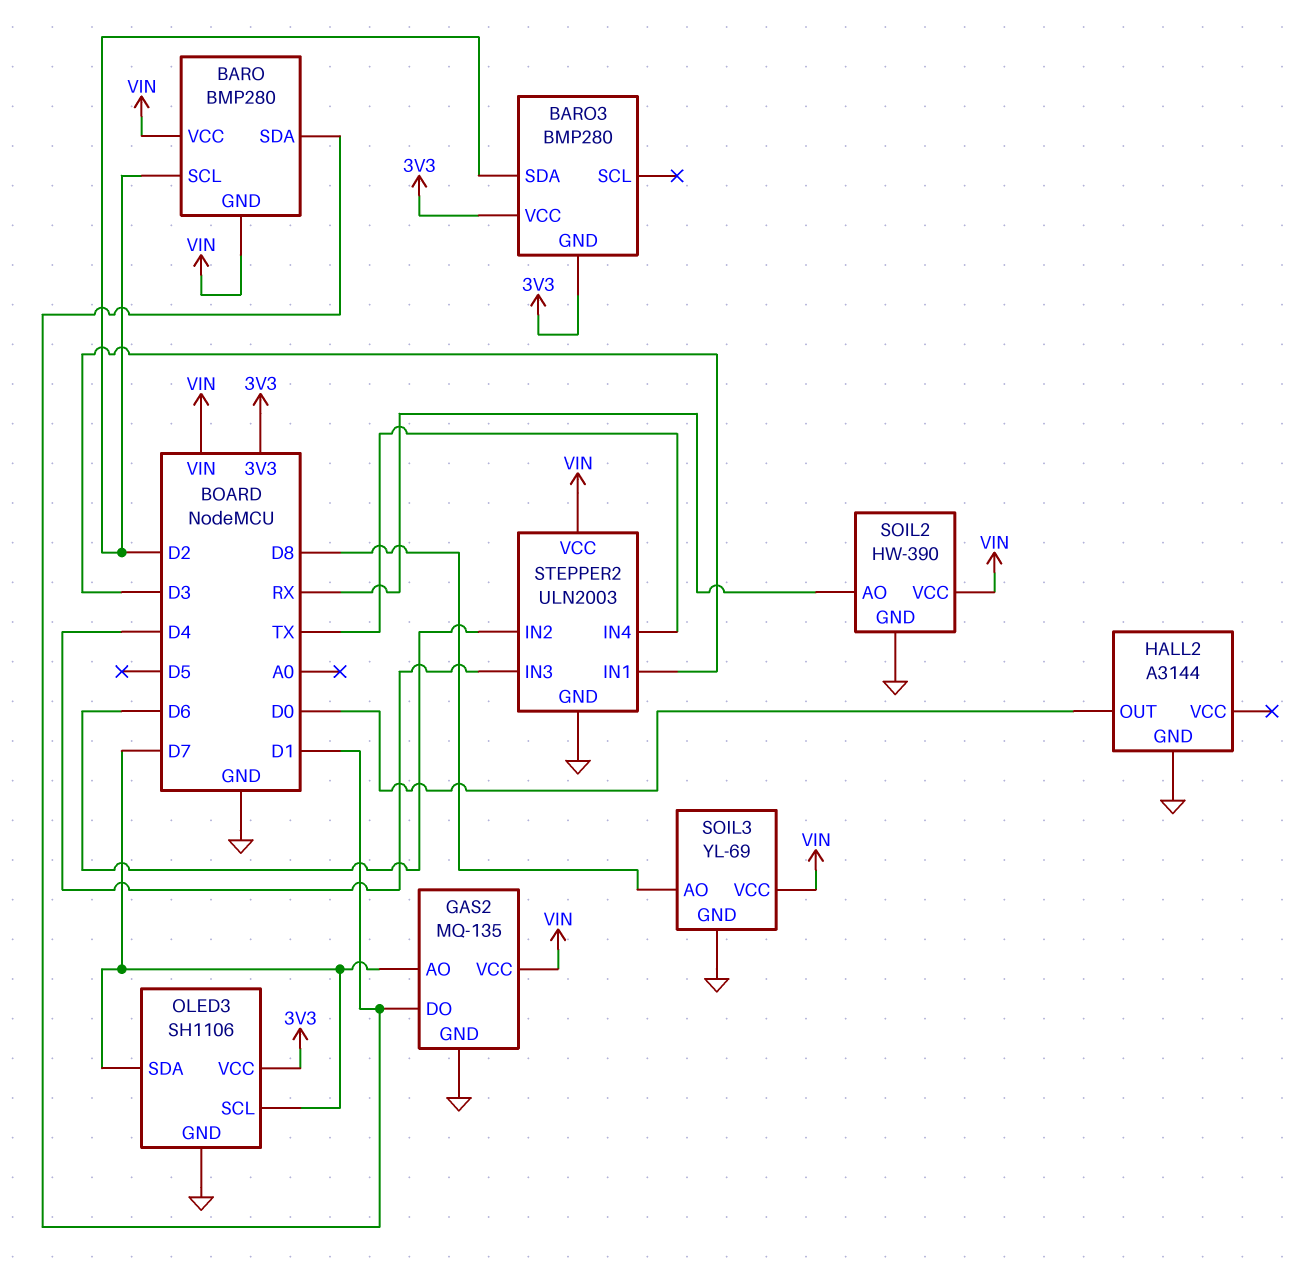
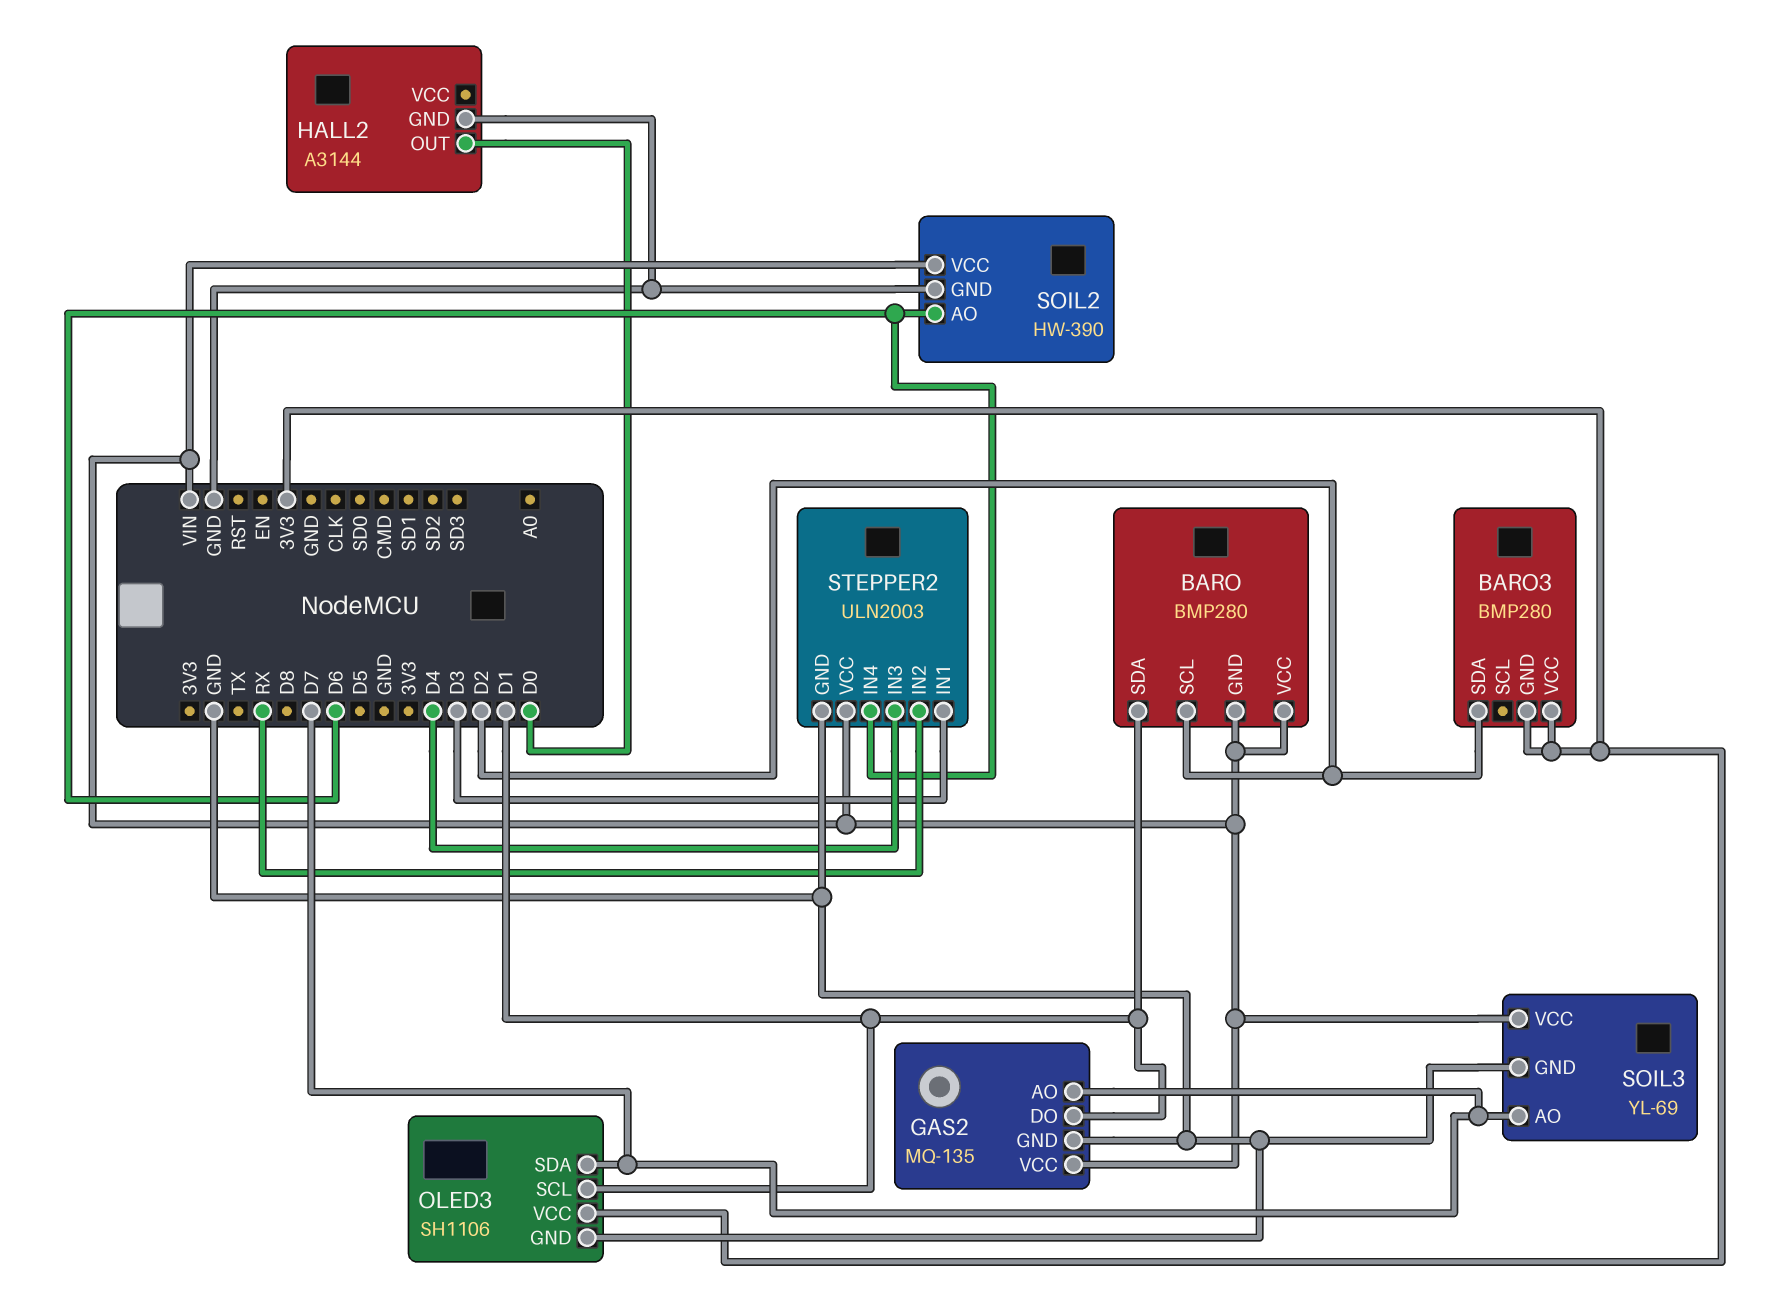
OLED3 pin SCL: D7 -> D1
SOIL2 pin AO: RX -> D6
SOIL3 pin AO: D8 -> D7
STEPPER2 pin IN2: D6 -> RX
STEPPER2 pin IN4: TX -> D6

